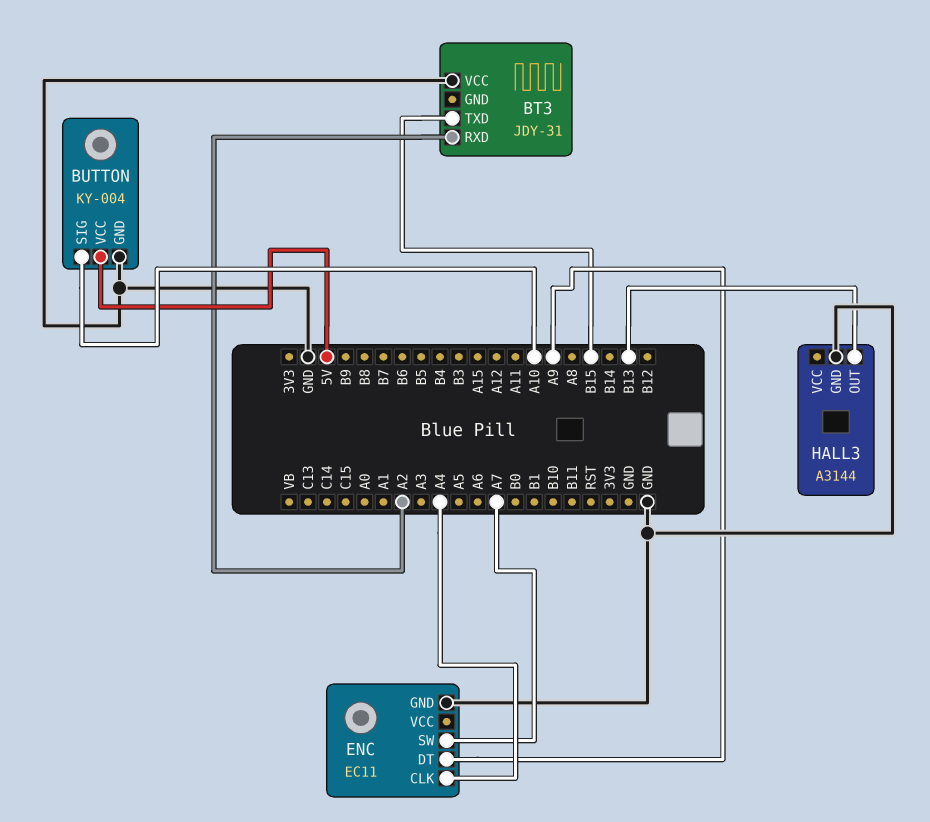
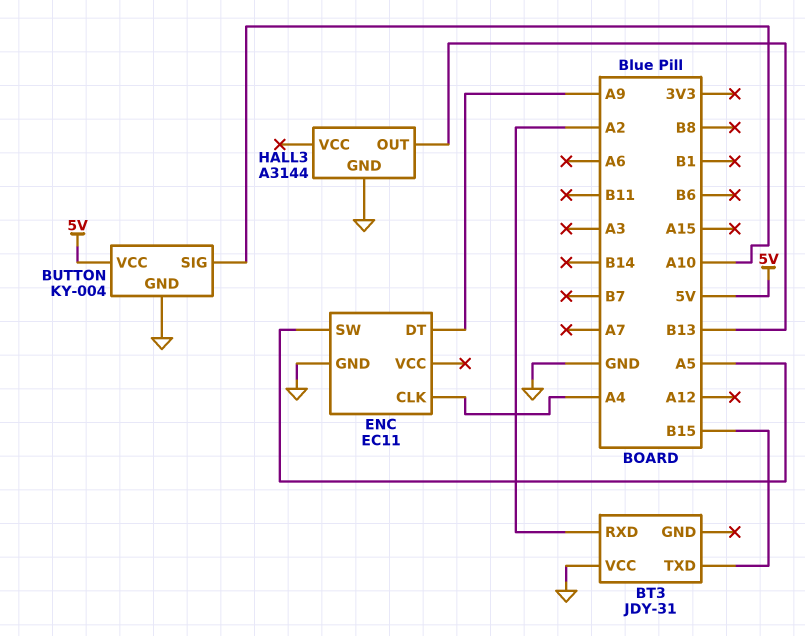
ENC pin SW: A7 -> A5

